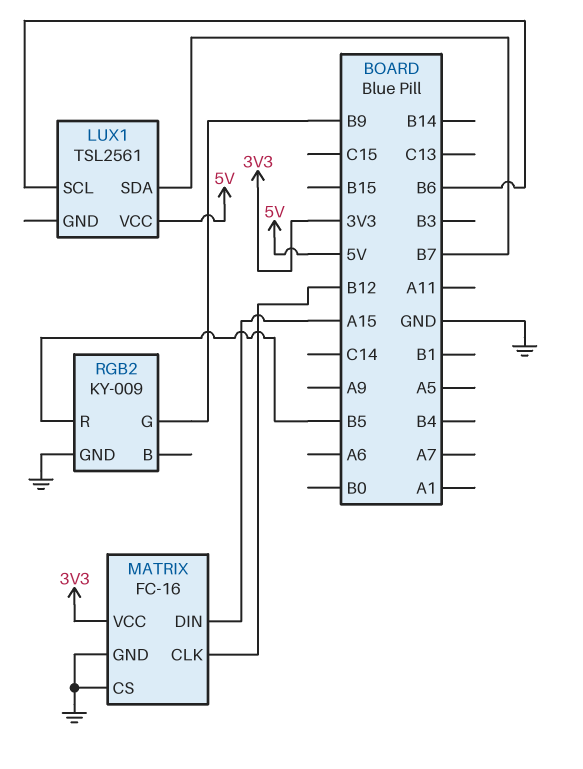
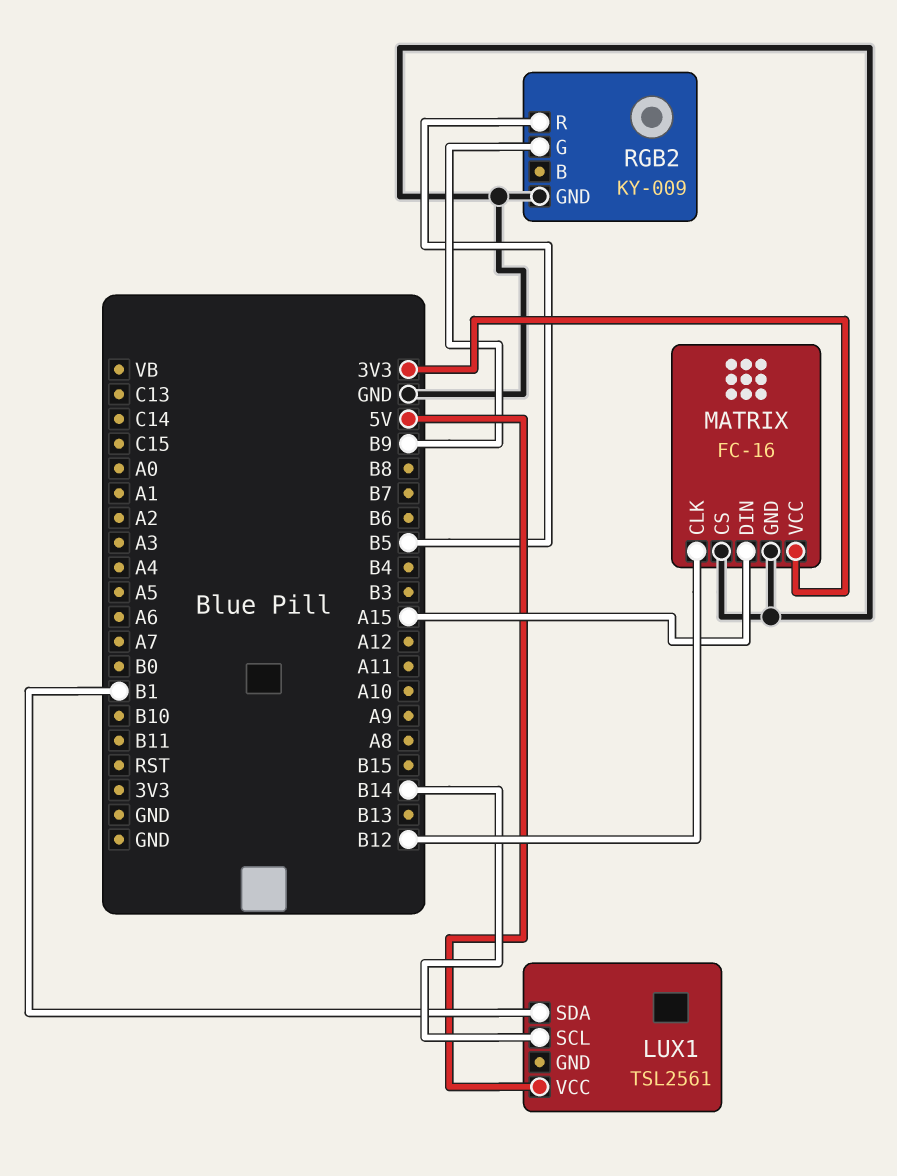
LUX1 pin SCL: B6 -> B14
LUX1 pin SDA: B7 -> B1

